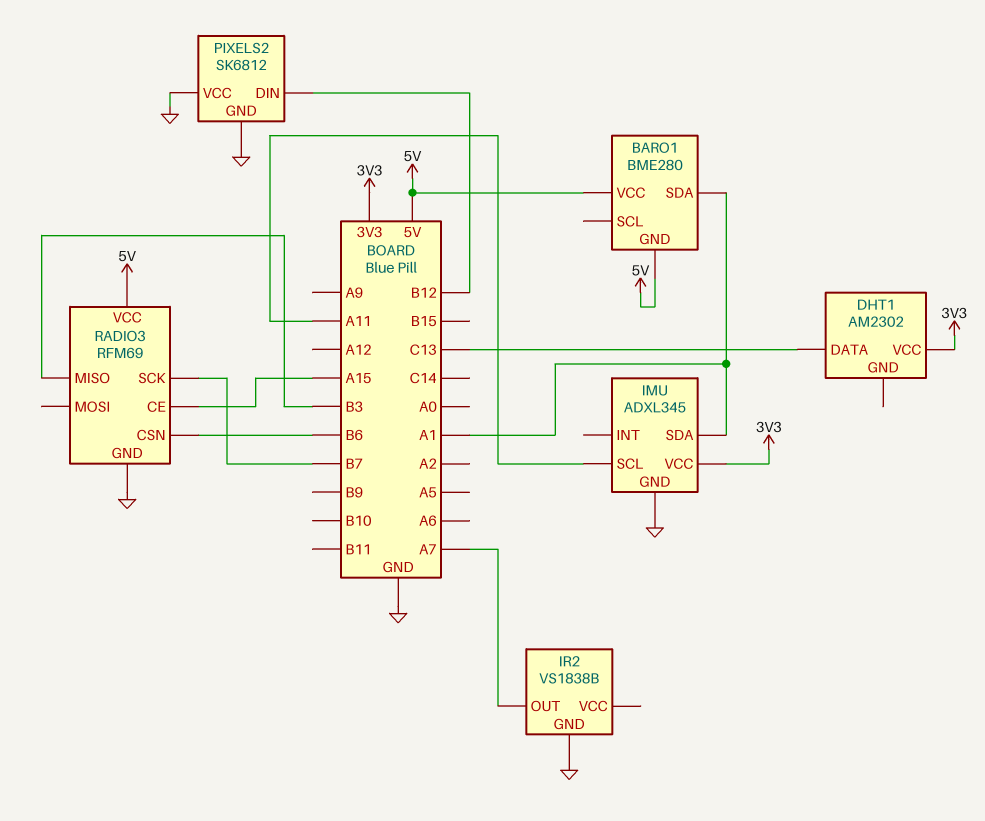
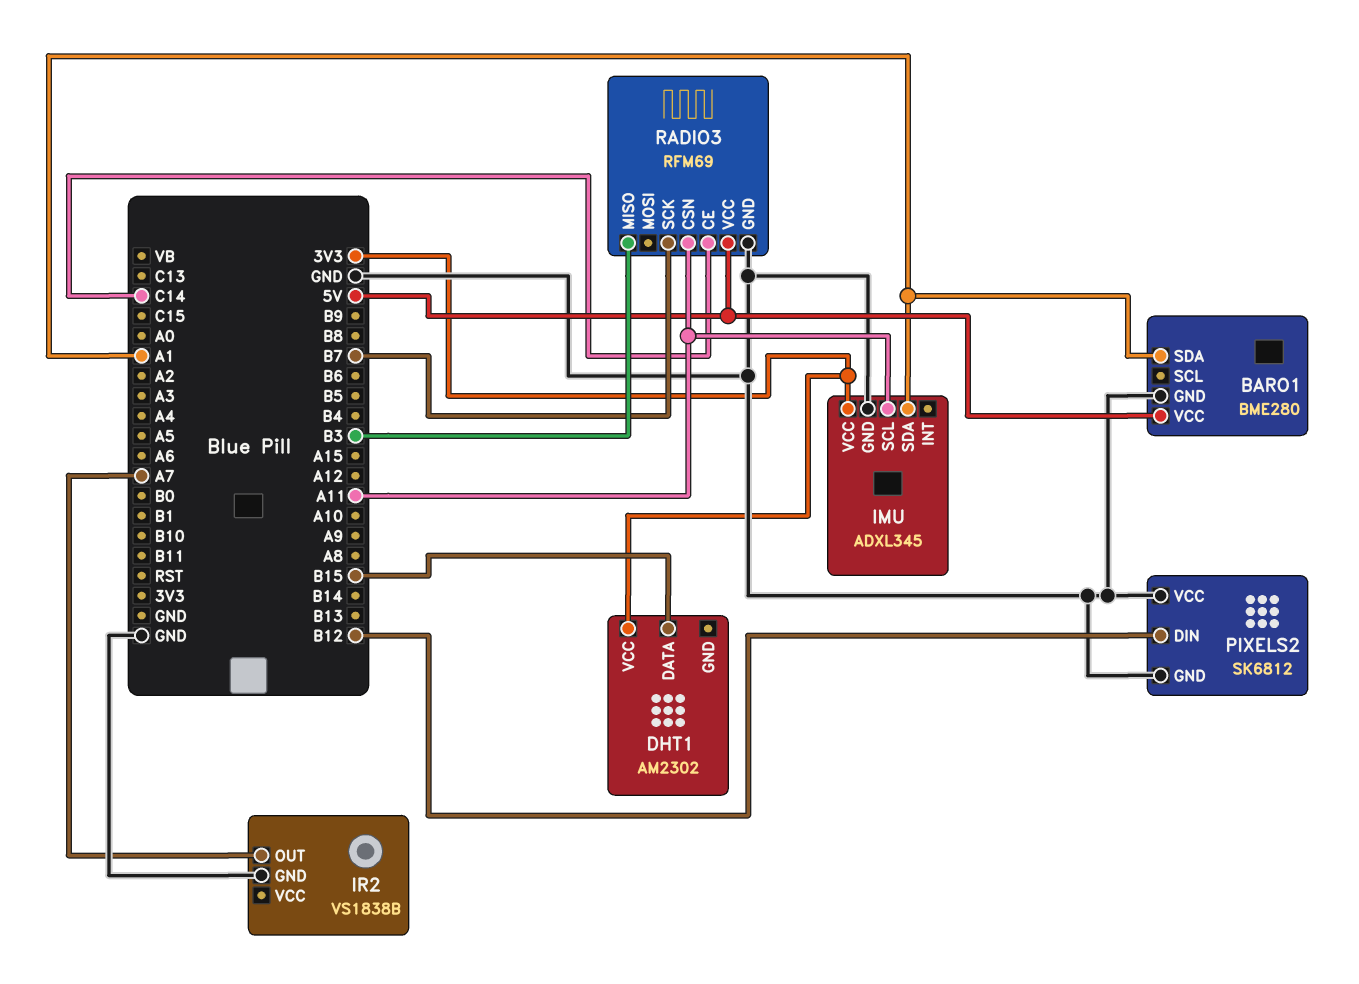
BARO1 pin GND: 5V -> GND
DHT1 pin DATA: C13 -> B15
RADIO3 pin CE: A15 -> C14
RADIO3 pin CSN: B6 -> A11

